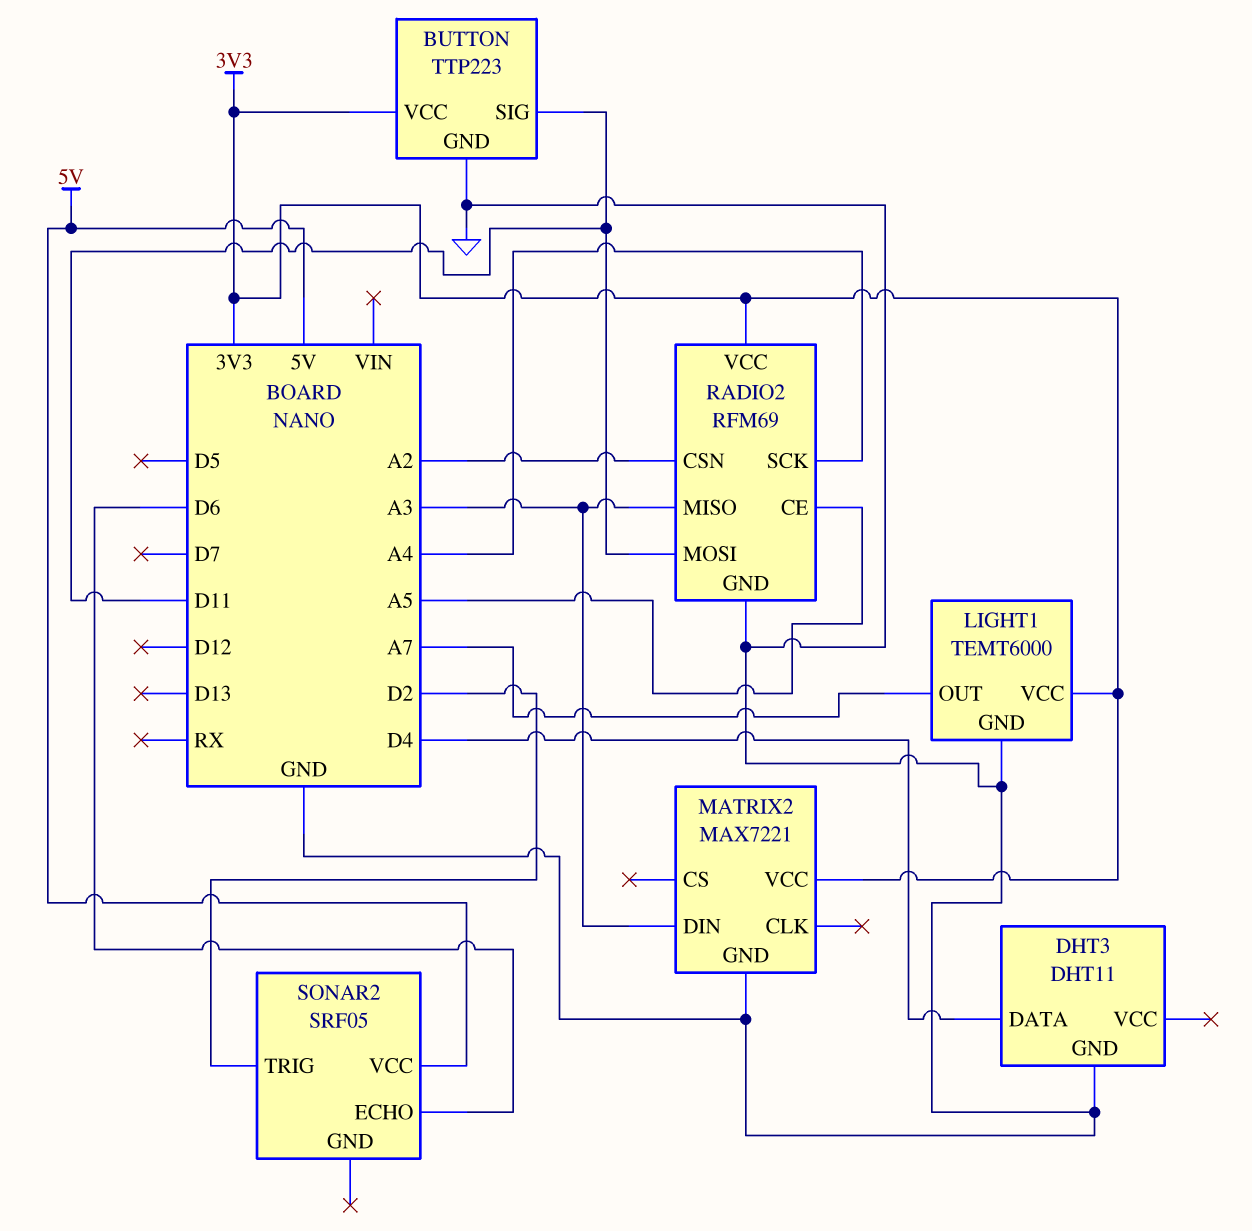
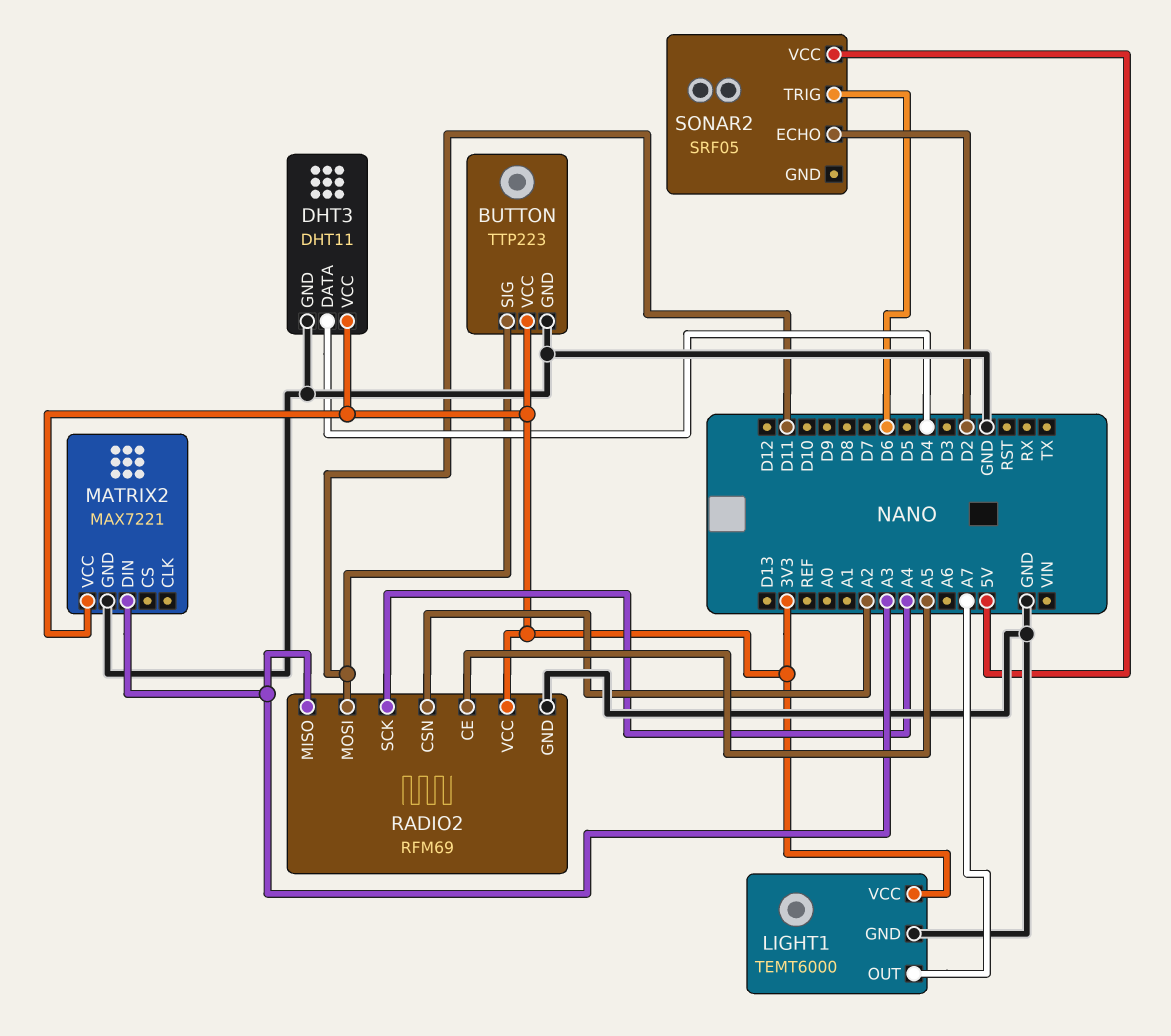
DHT3 pin VCC: none -> 3V3
SONAR2 pin ECHO: D6 -> D2
SONAR2 pin TRIG: D2 -> D6

